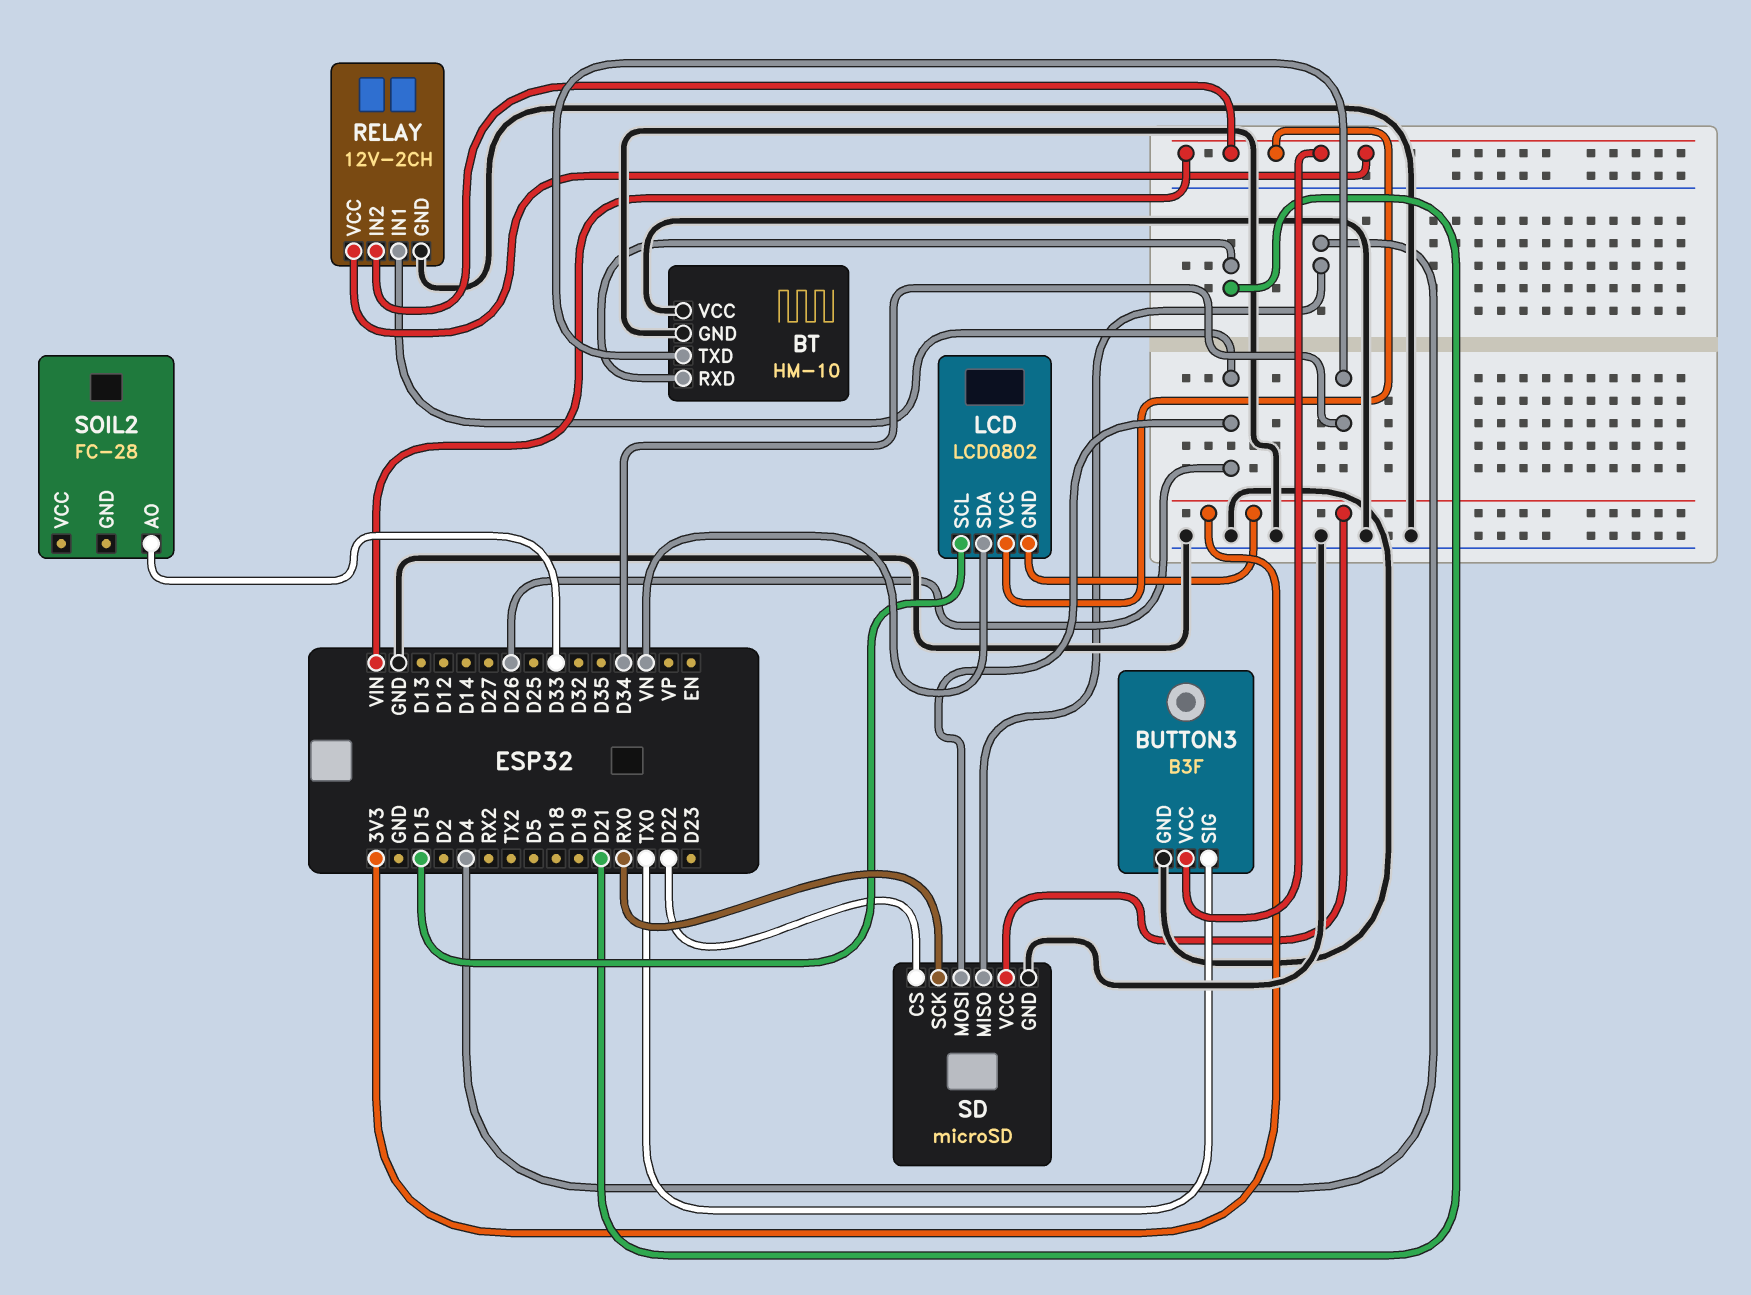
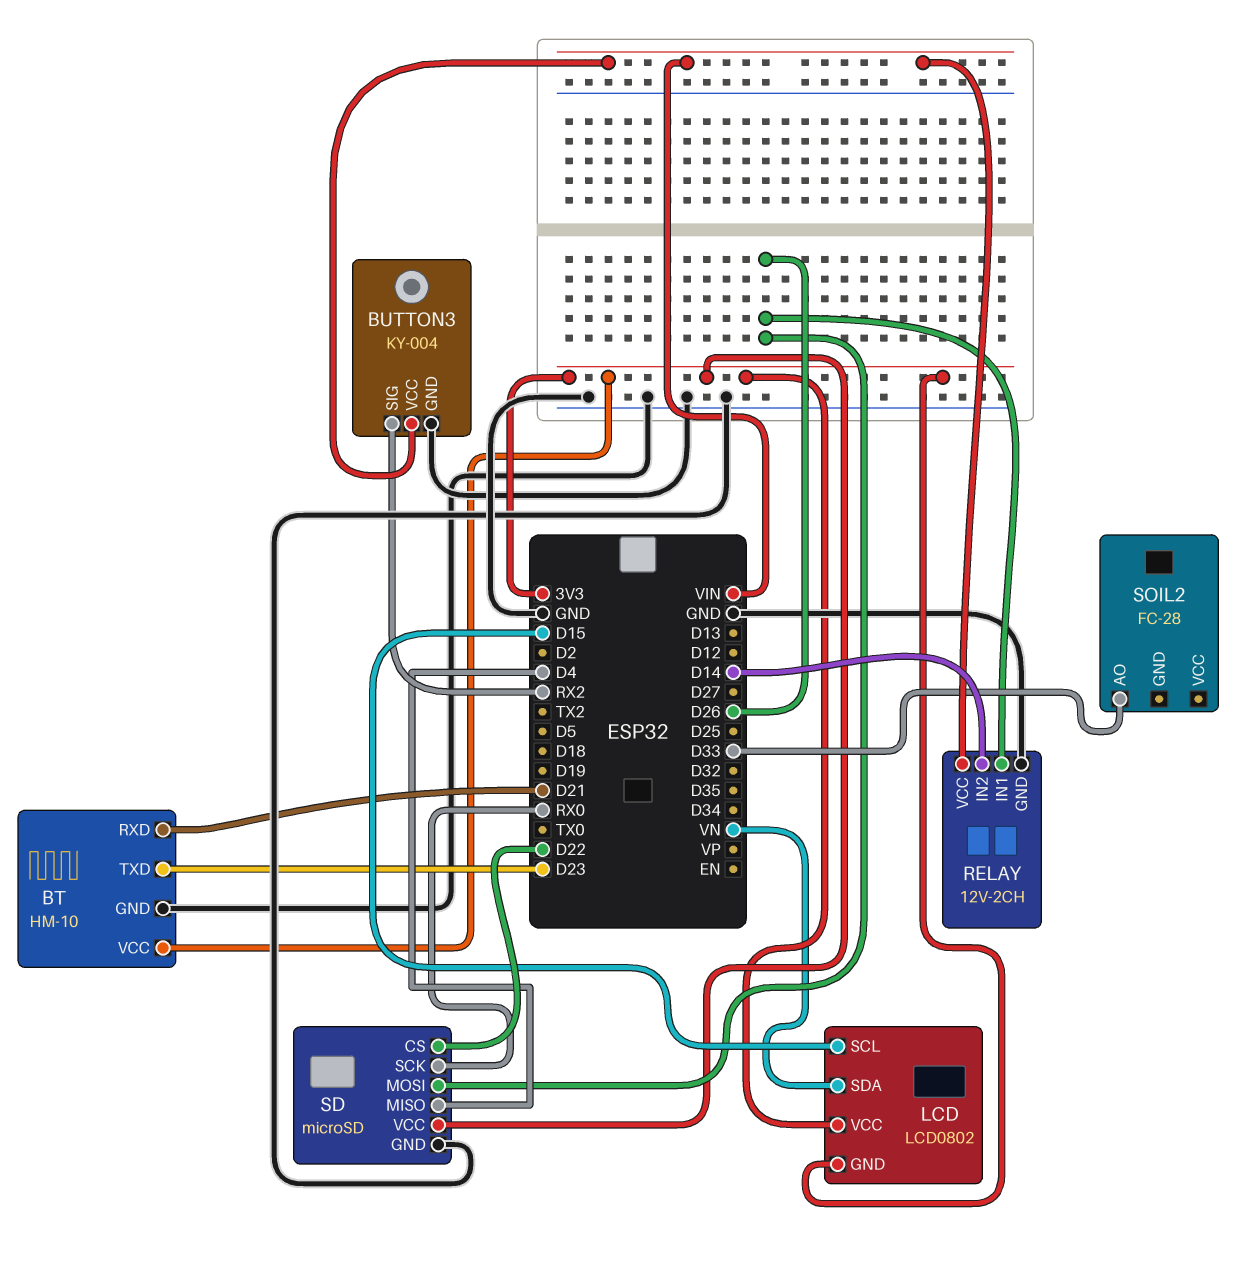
BT pin TXD: D34 -> D23
BT pin VCC: GND -> 3V3
BUTTON3: B3F -> KY-004
BUTTON3 pin SIG: TX0 -> RX2
LCD pin VCC: VIN -> 3V3
RELAY pin IN2: VIN -> D14

